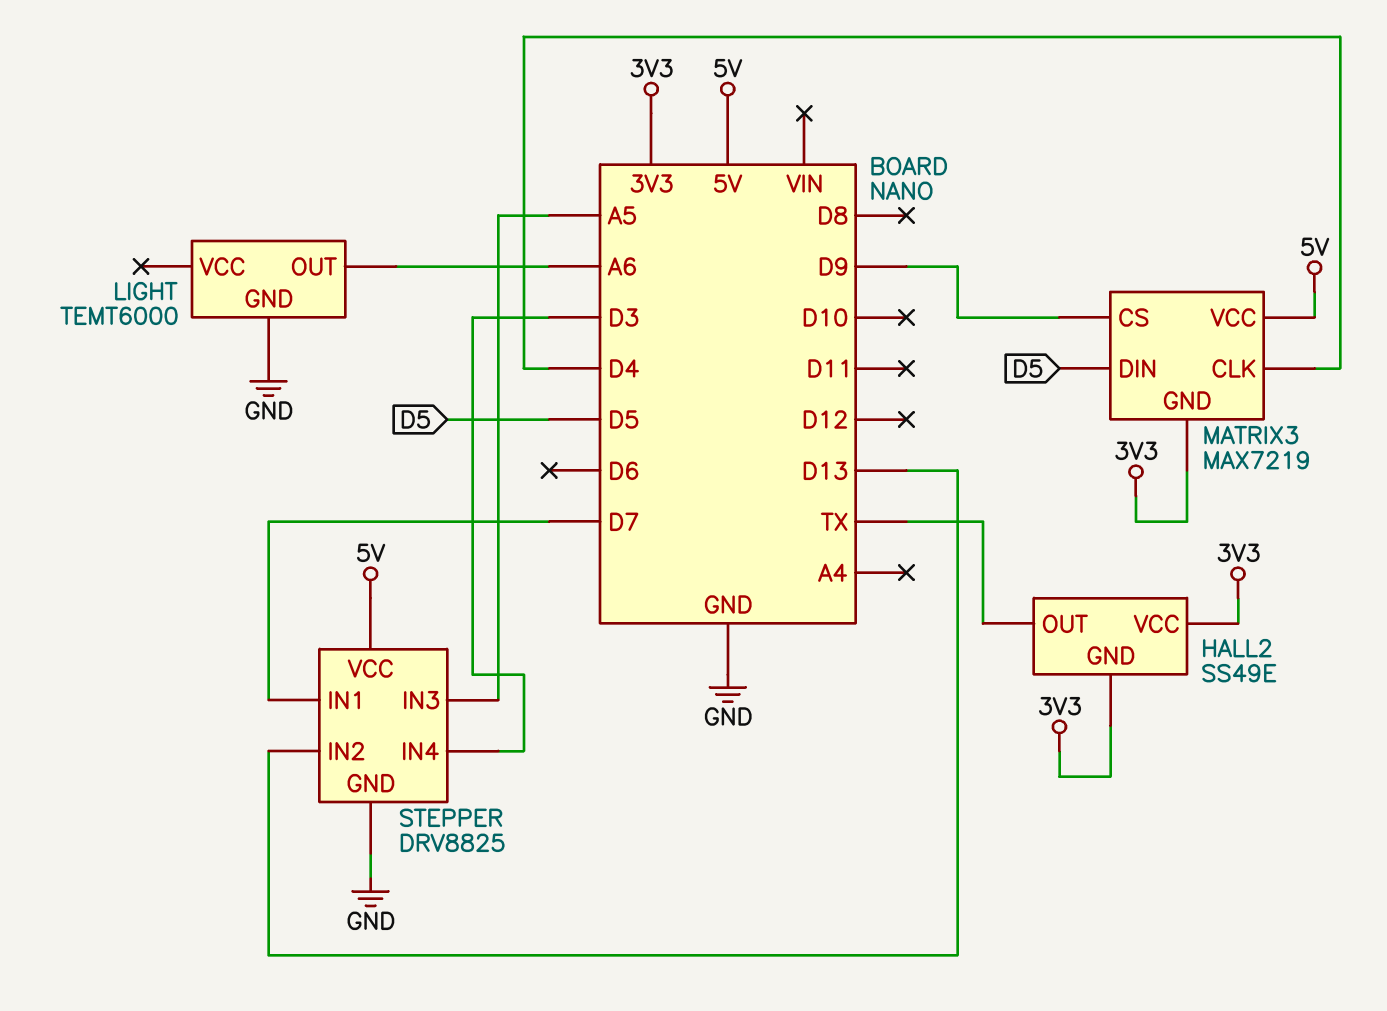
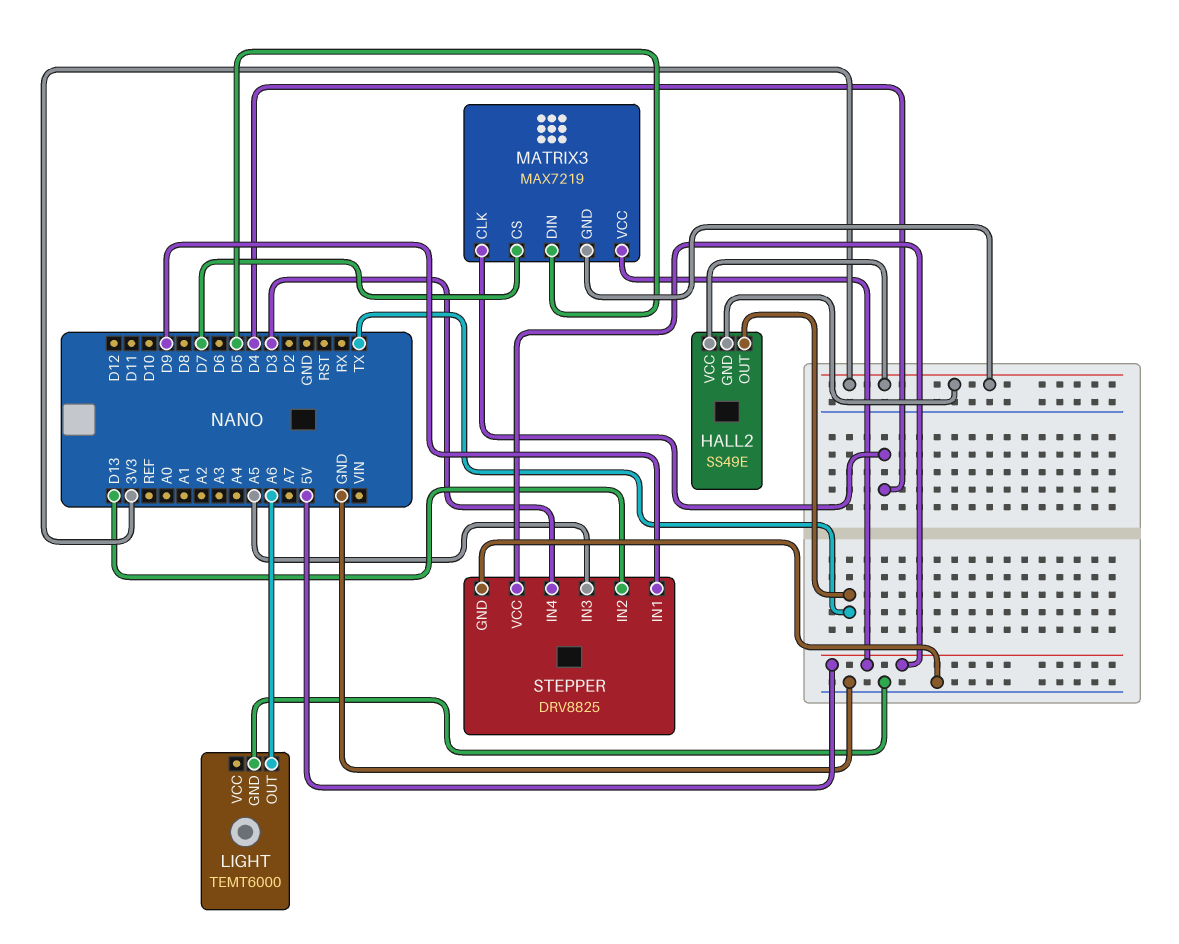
MATRIX3 pin CS: D9 -> D7
STEPPER pin IN1: D7 -> D9

